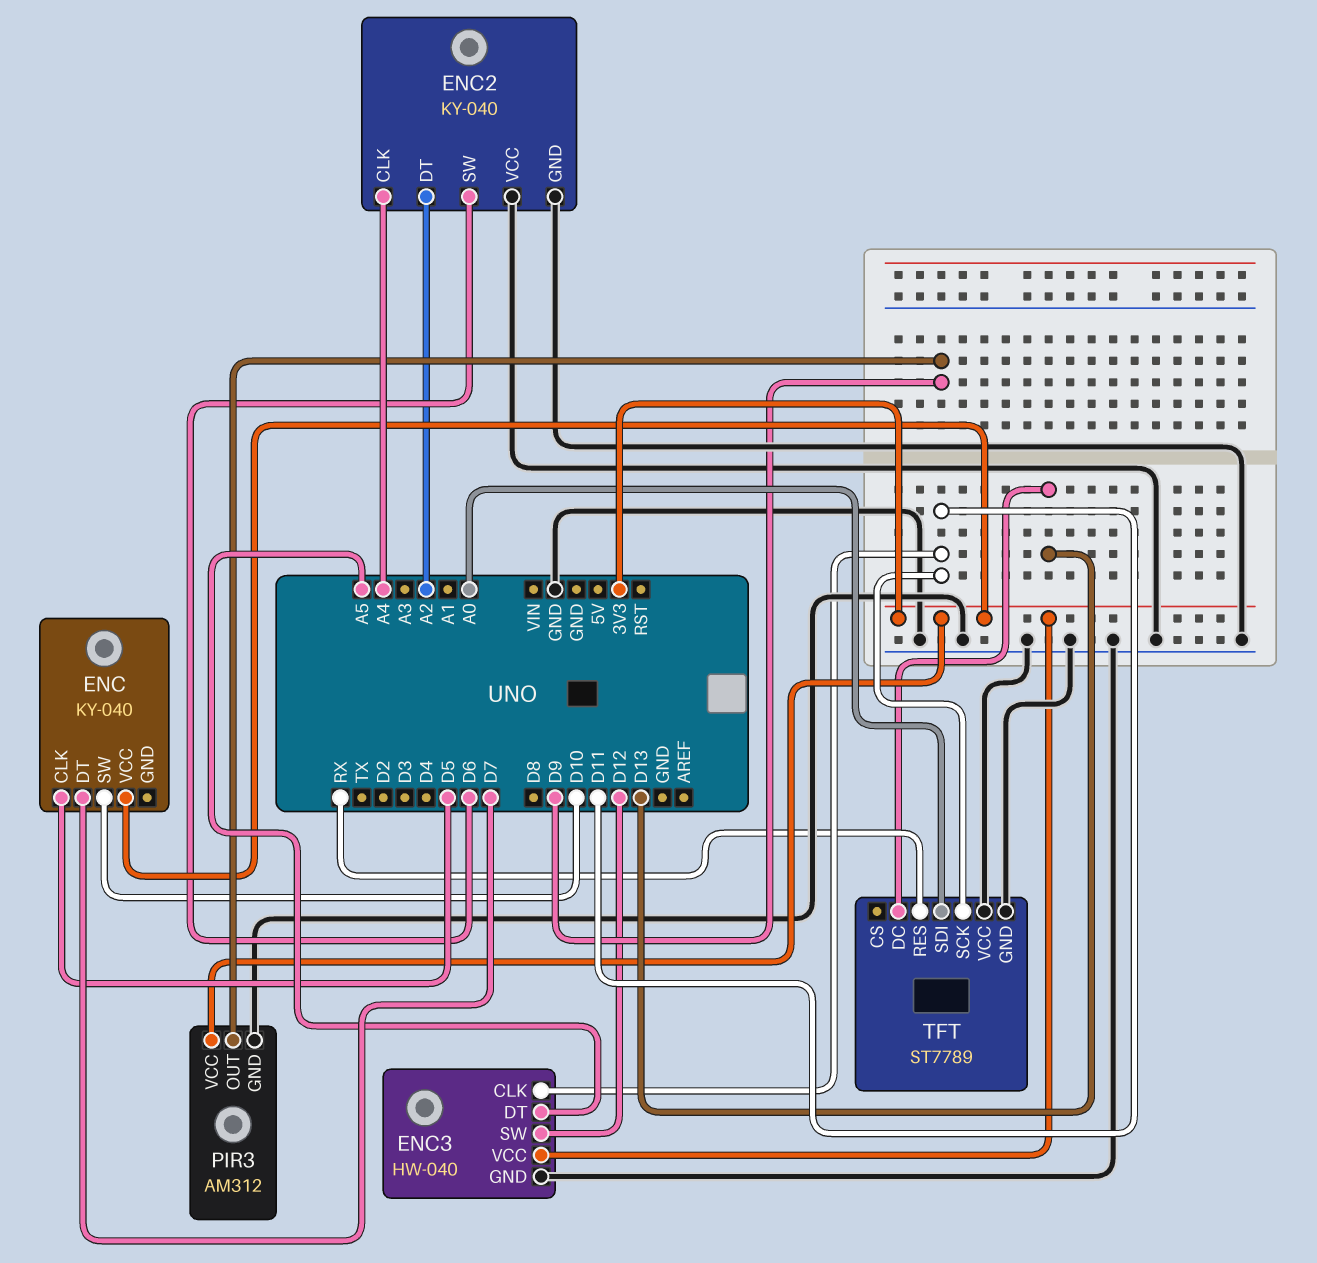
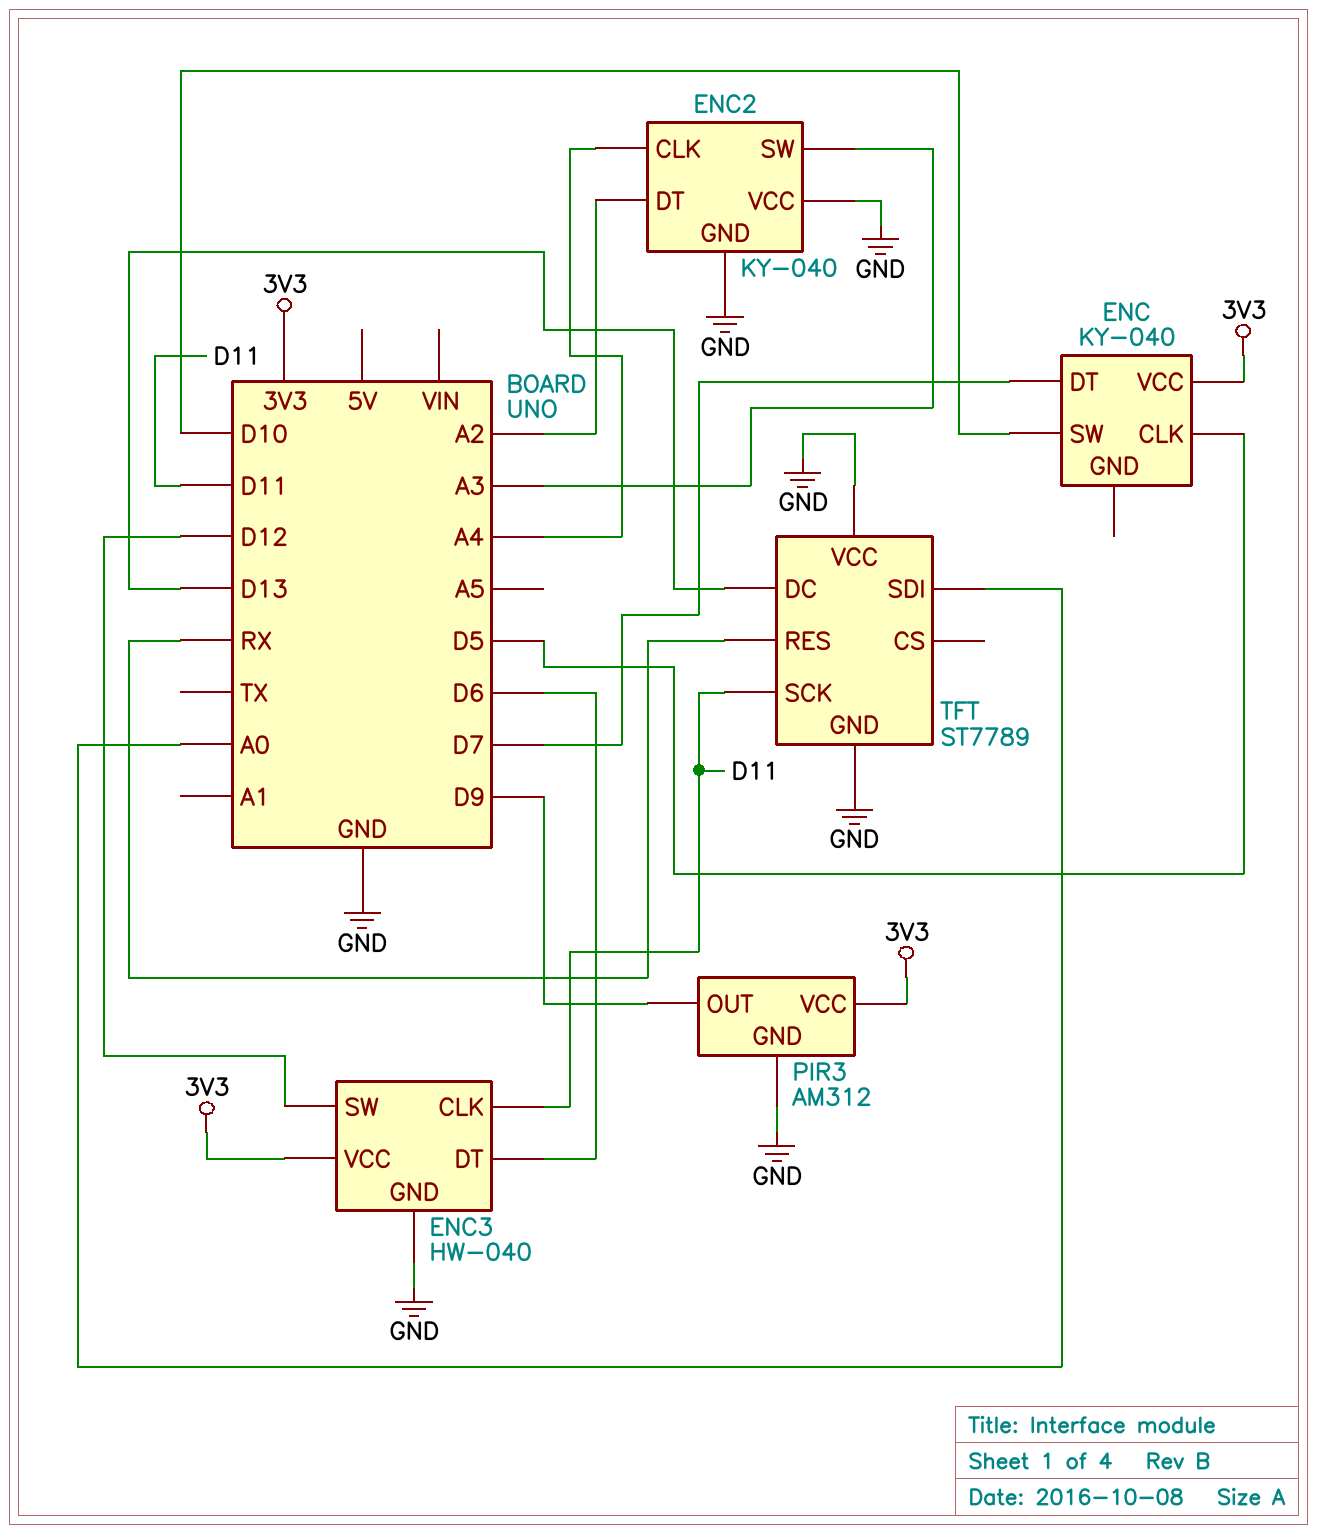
ENC2 pin SW: D6 -> A3
ENC3 pin DT: A5 -> D6

